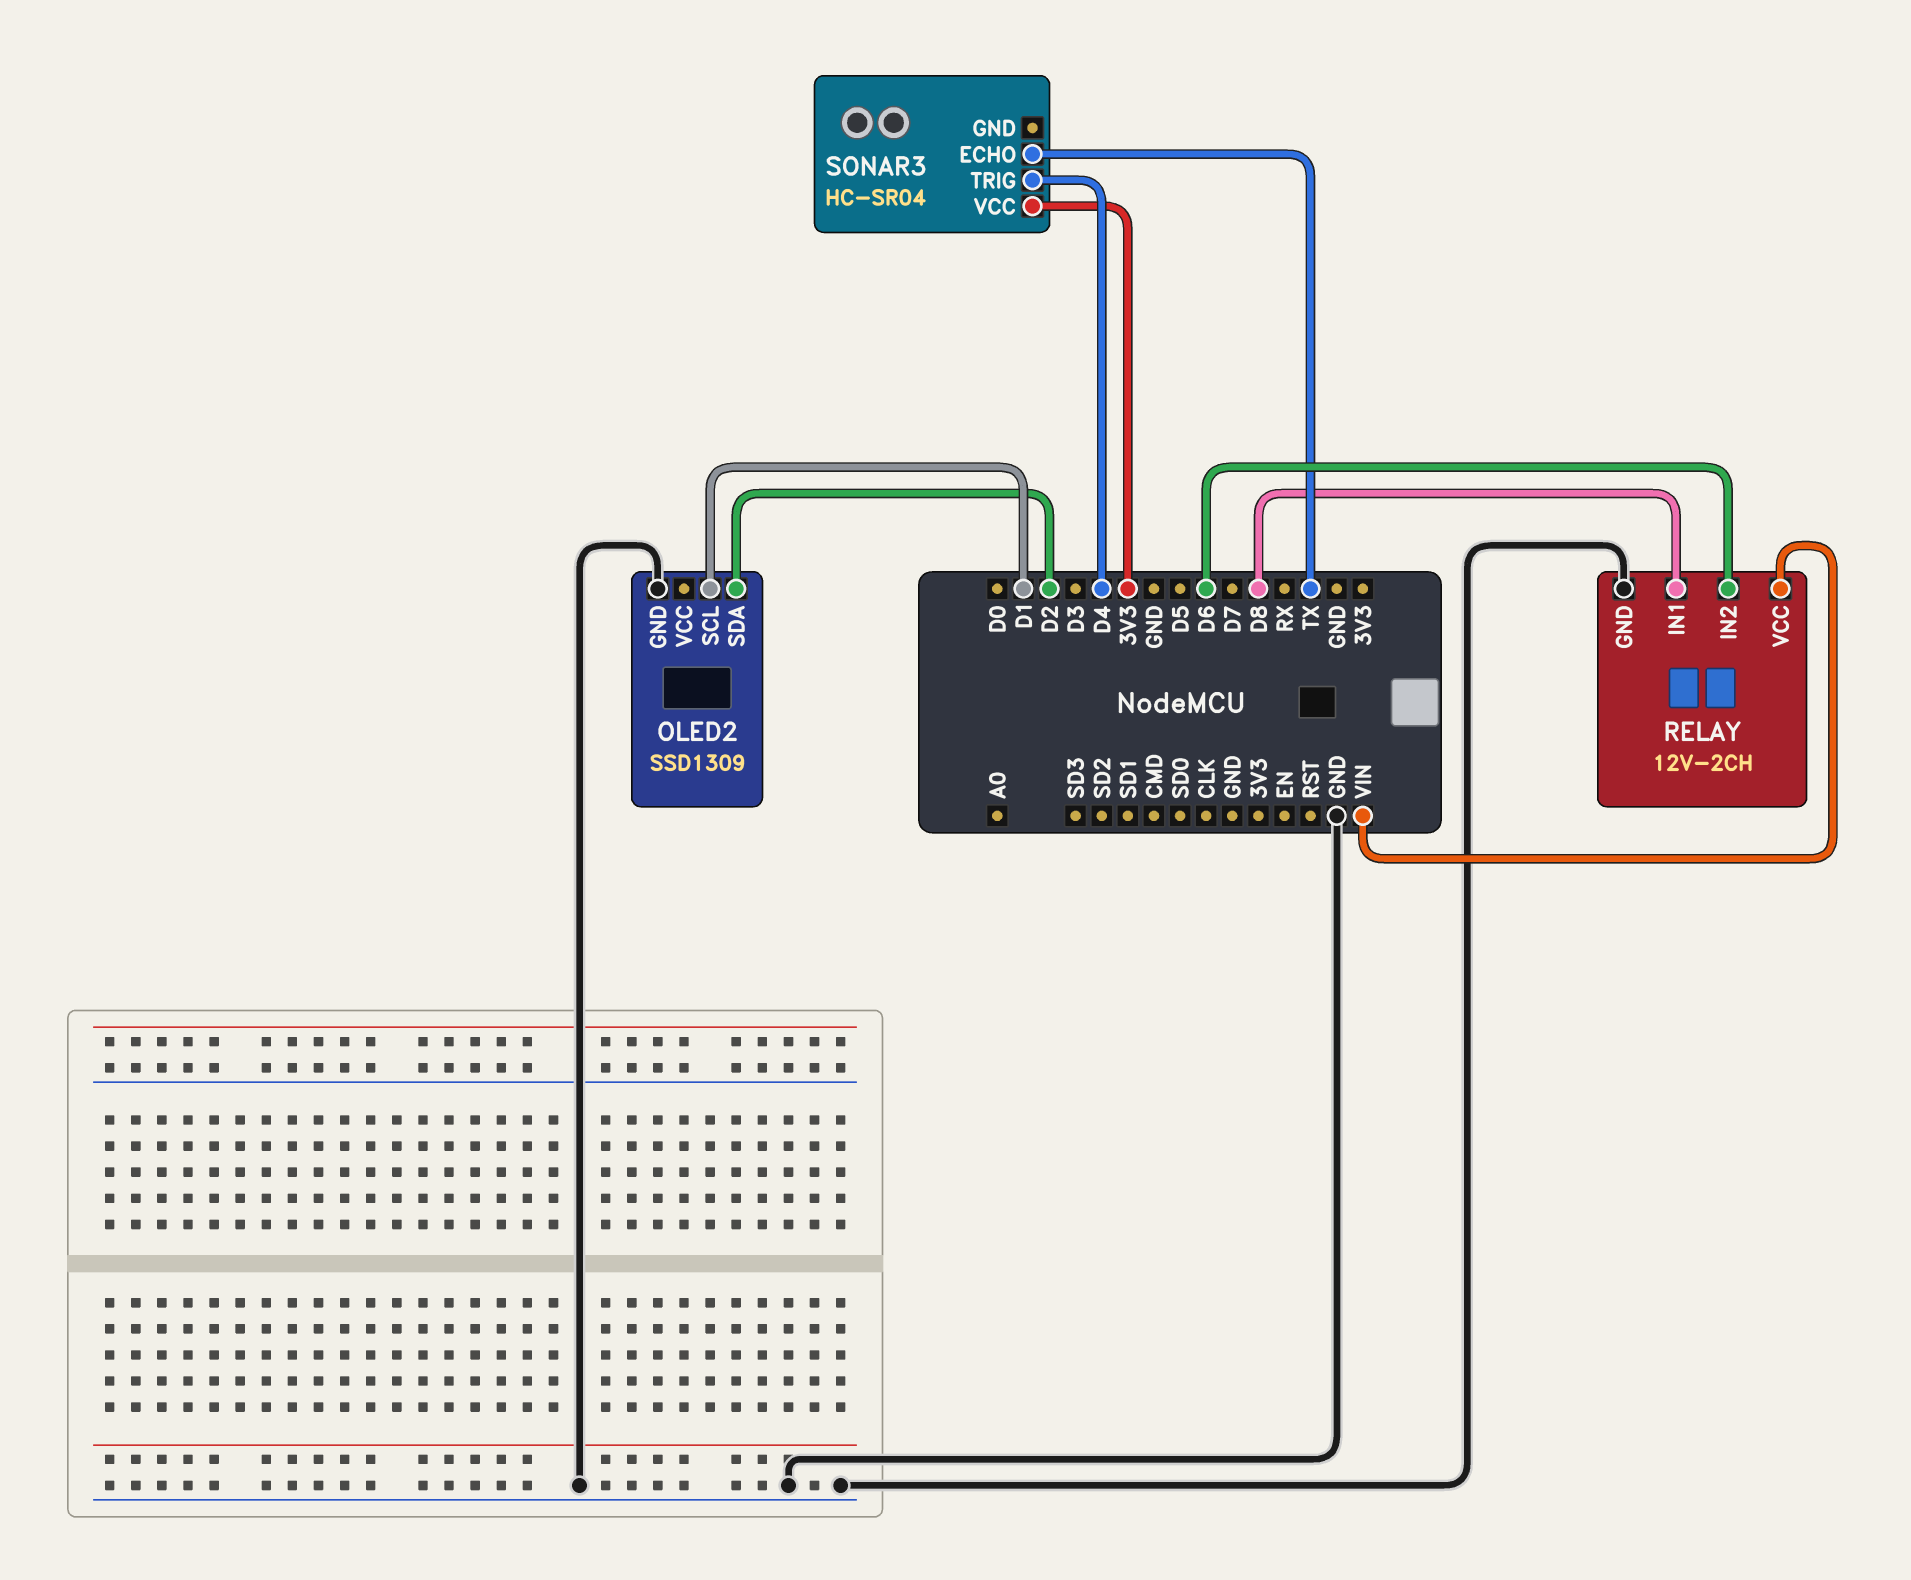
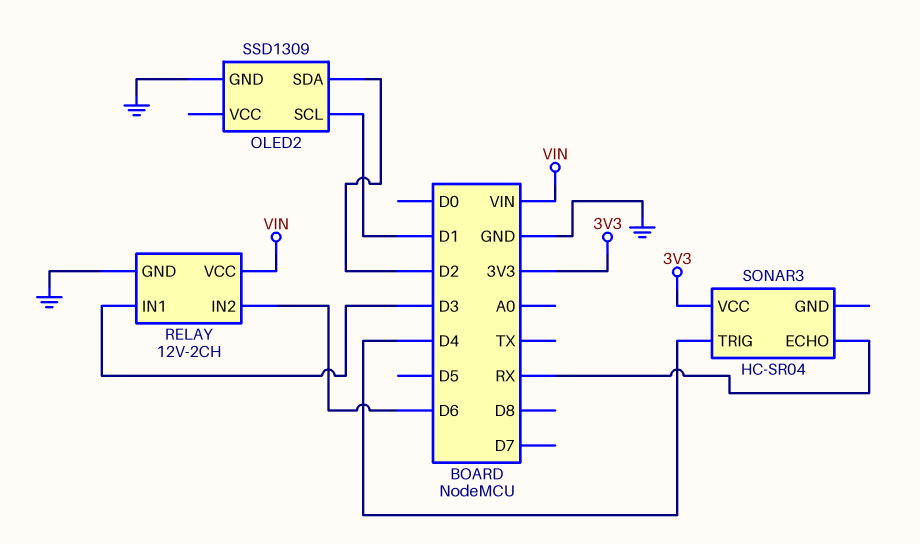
RELAY pin IN1: D8 -> D3
SONAR3 pin ECHO: TX -> RX

